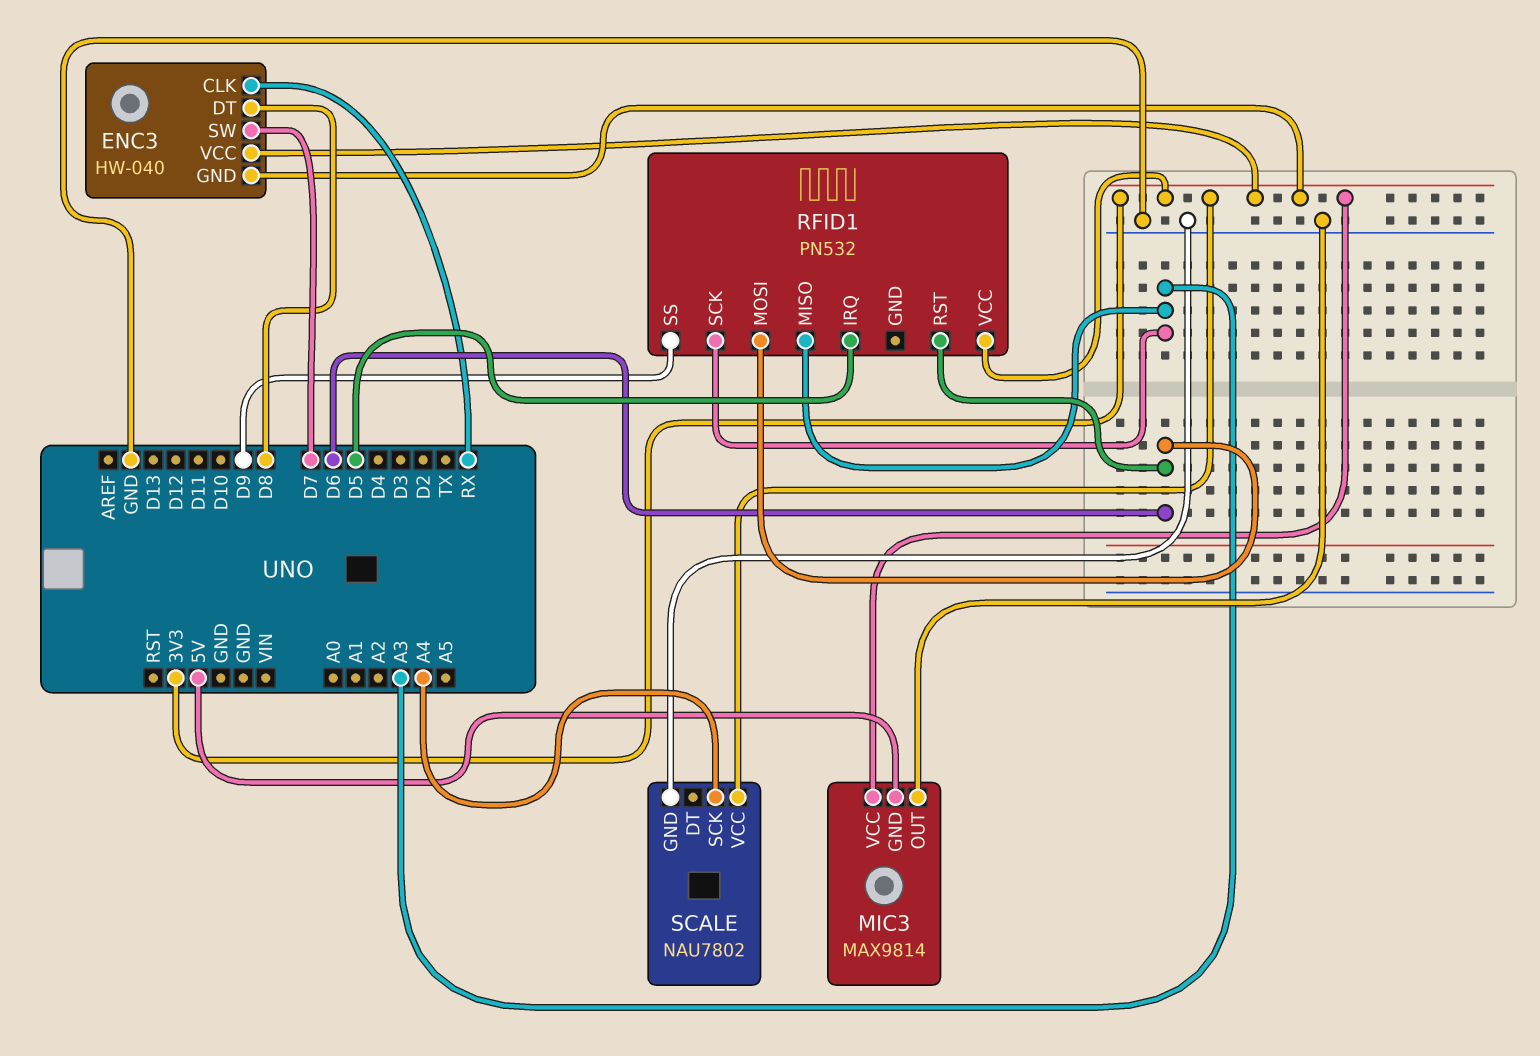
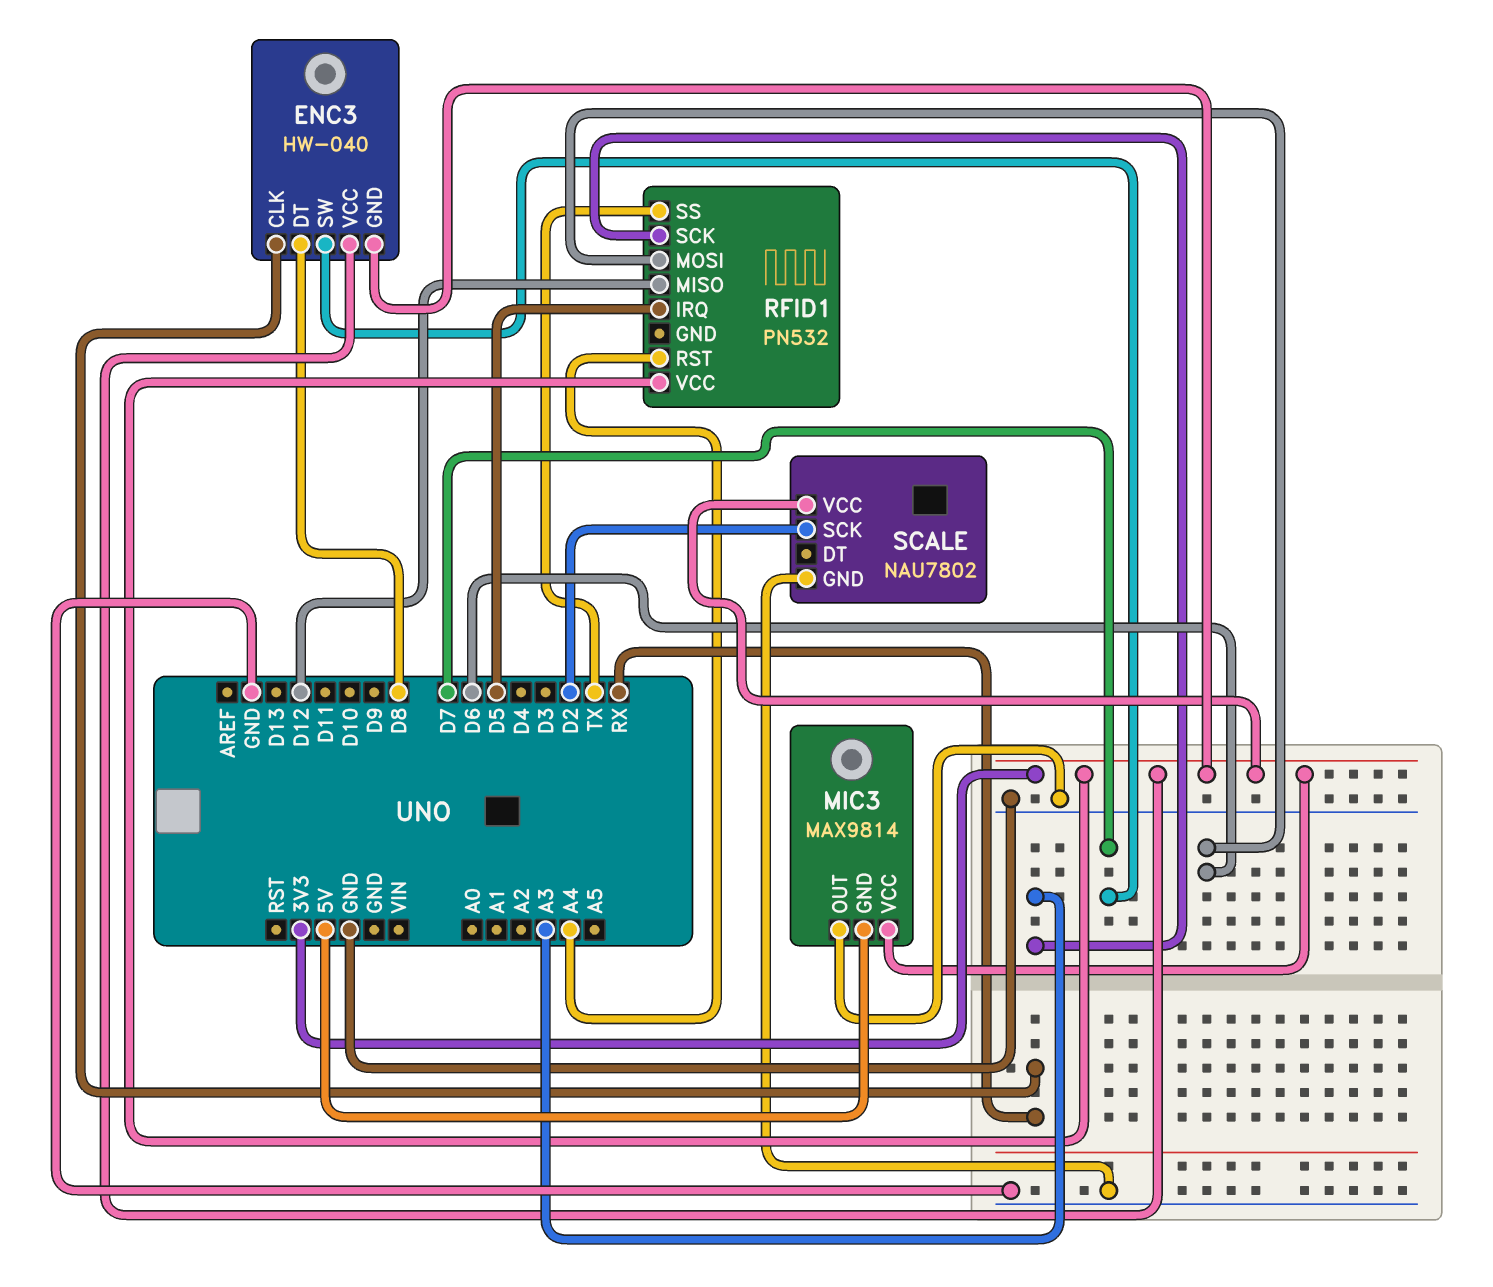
RFID1 pin MISO: A3 -> D12
RFID1 pin RST: D6 -> A4
RFID1 pin SS: D9 -> TX
SCALE pin SCK: A4 -> D2

